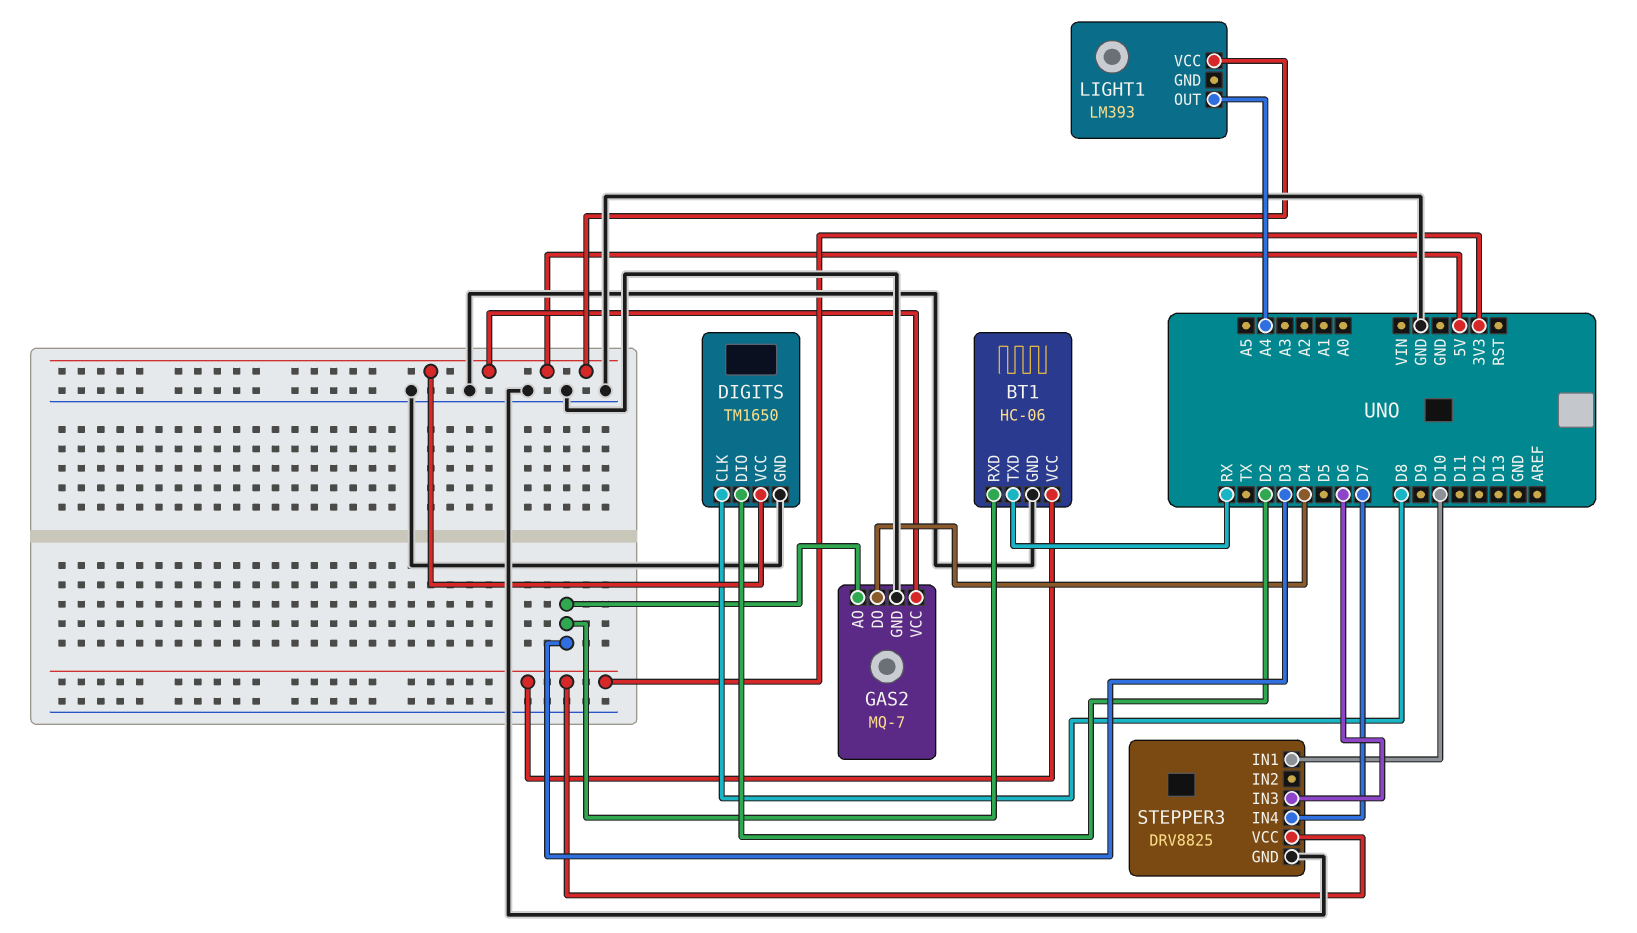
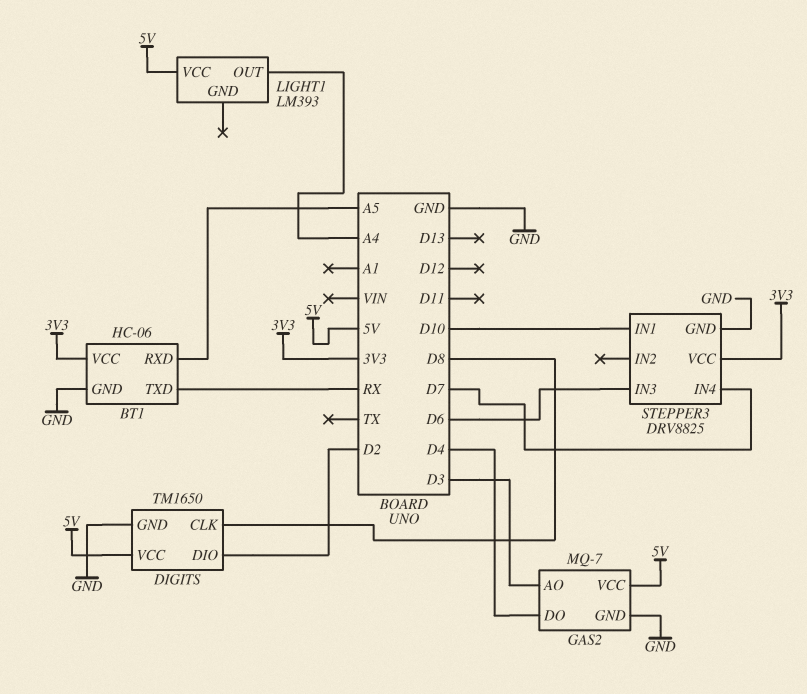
BT1 pin RXD: D3 -> A5

